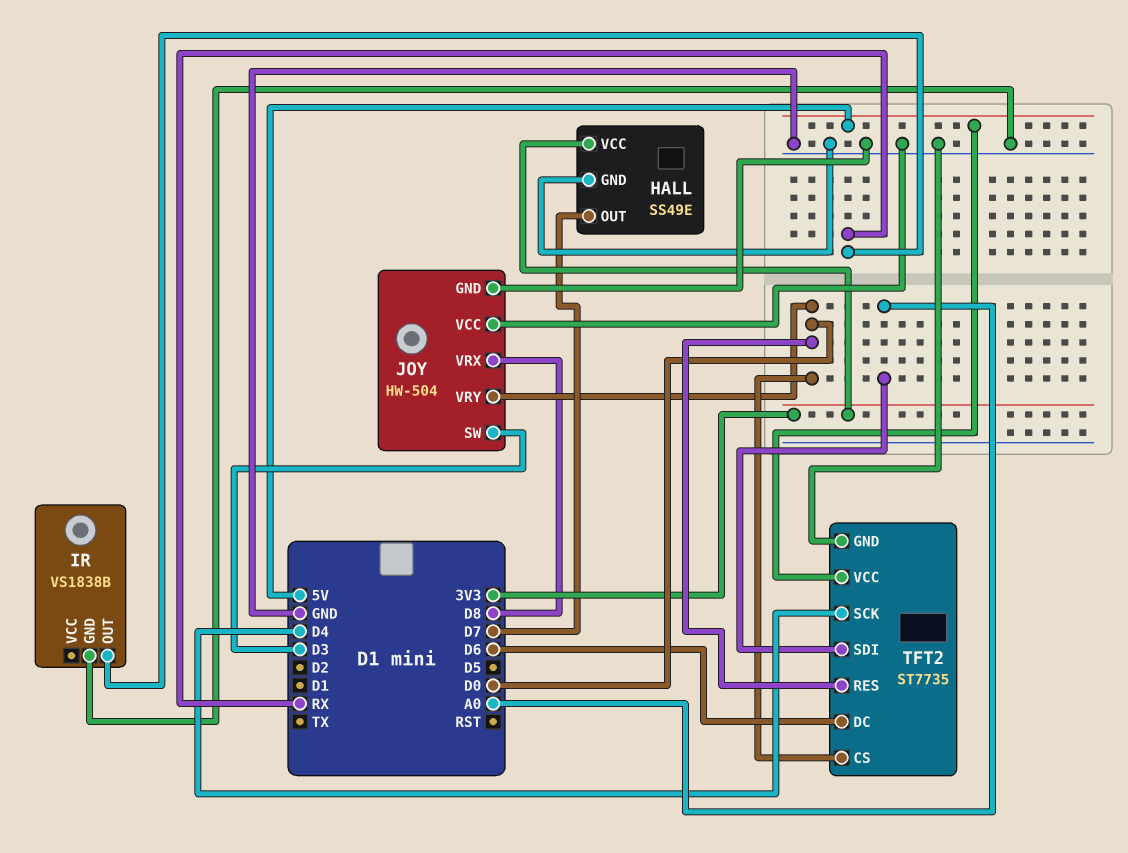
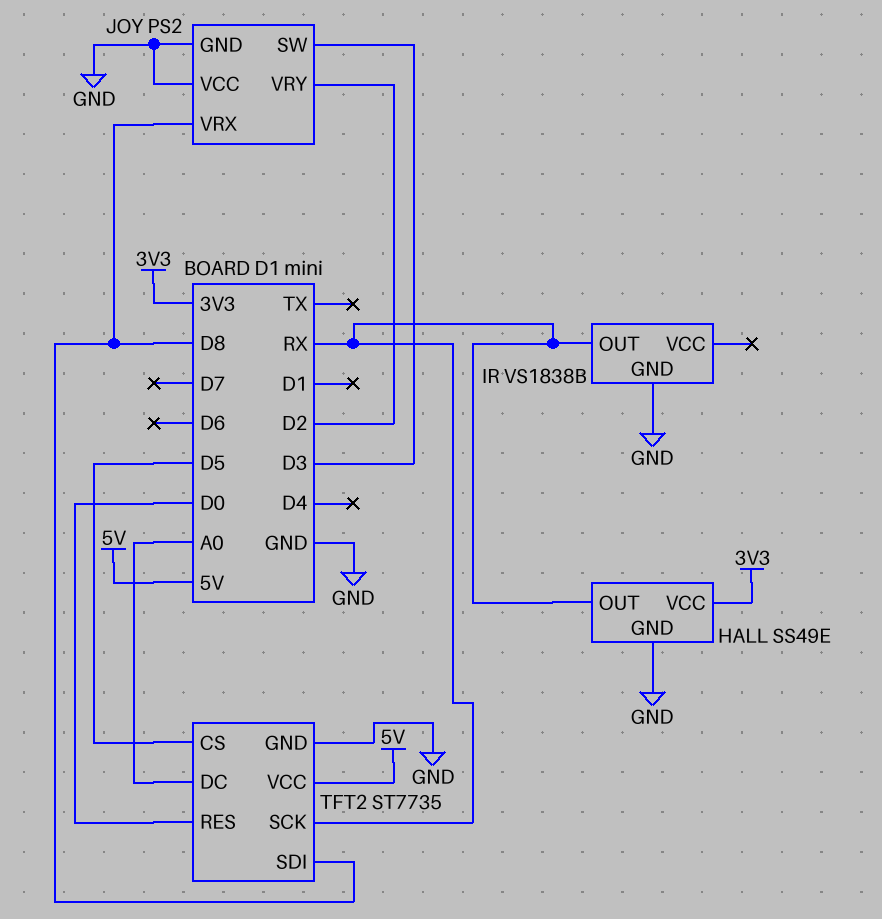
HALL pin OUT: D7 -> RX
JOY: HW-504 -> PS2
JOY pin VRY: D0 -> D2
TFT2 pin CS: D0 -> D5
TFT2 pin DC: D6 -> A0
TFT2 pin SCK: D4 -> RX
TFT2 pin SDI: A0 -> D8

